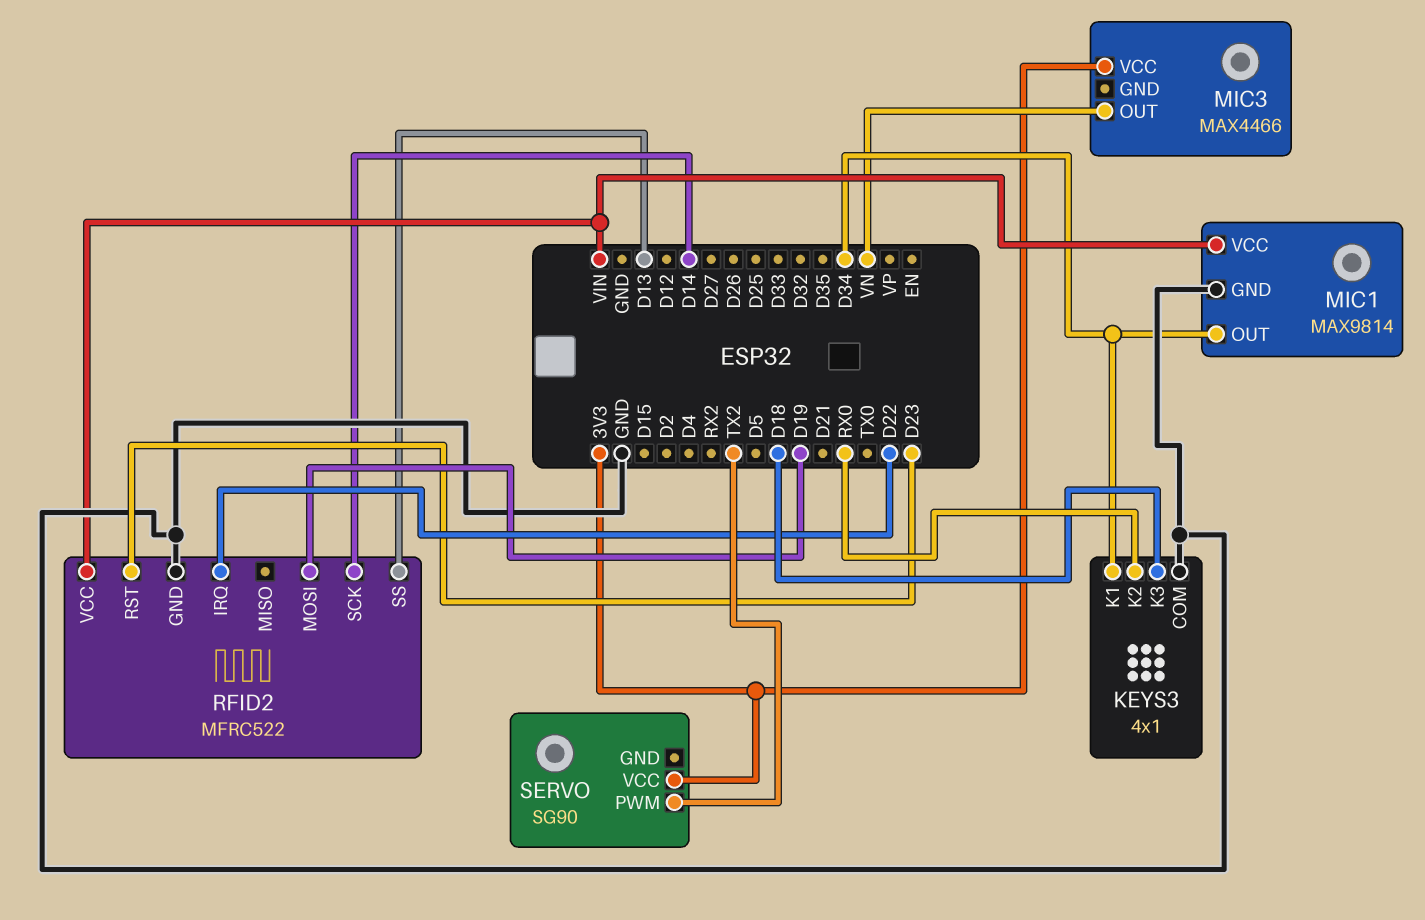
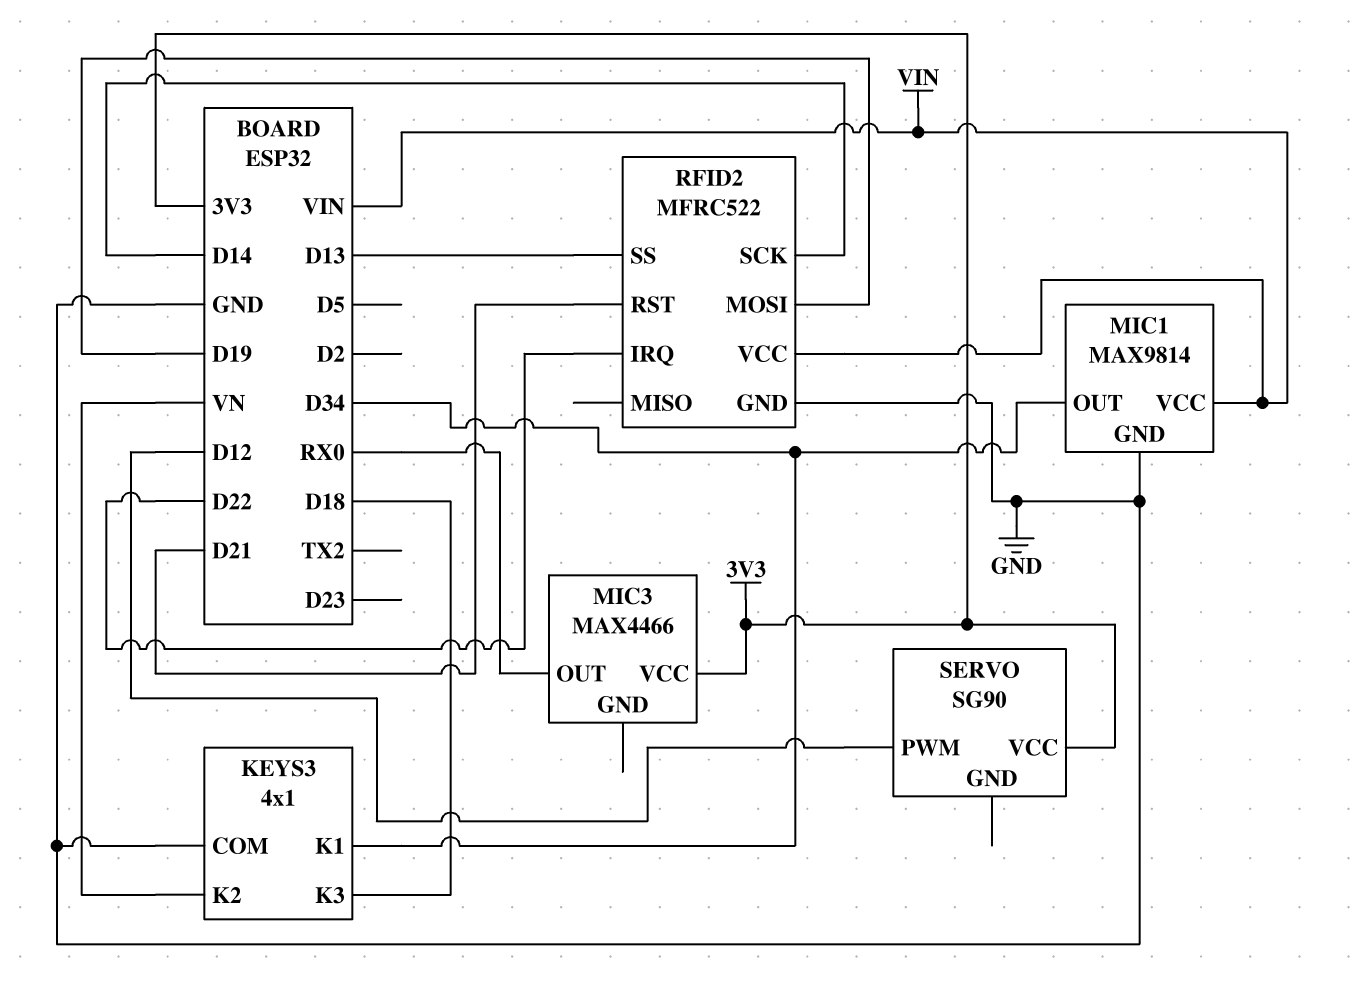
KEYS3 pin K2: RX0 -> VN
MIC3 pin OUT: VN -> RX0
RFID2 pin RST: D23 -> D21
SERVO pin PWM: TX2 -> D12

